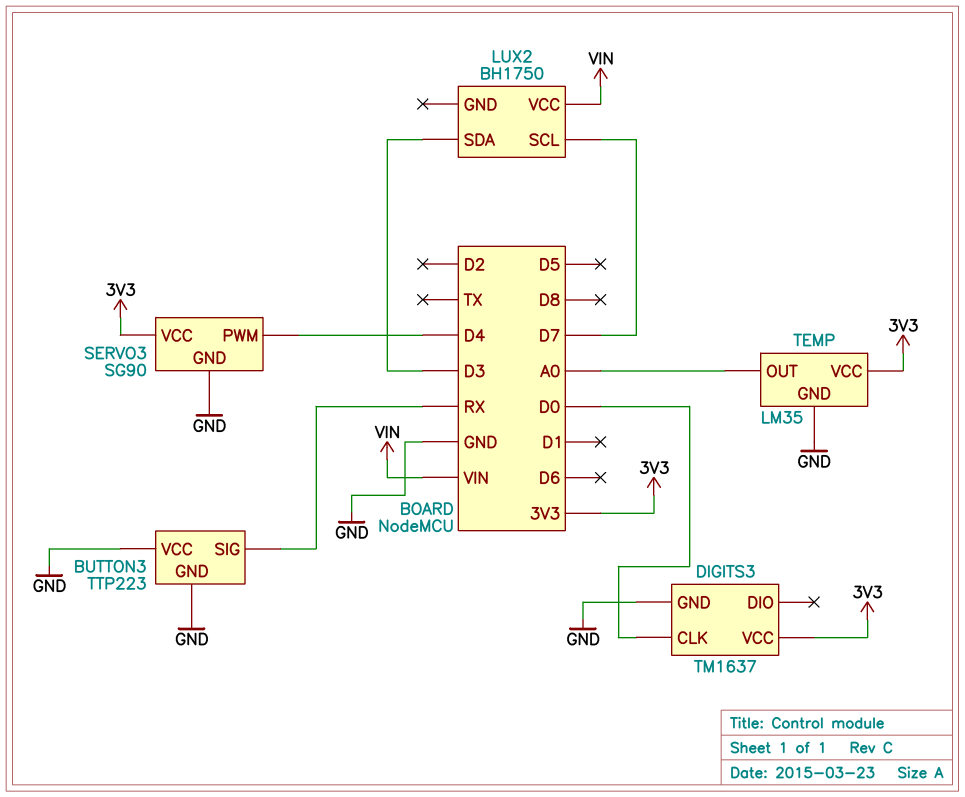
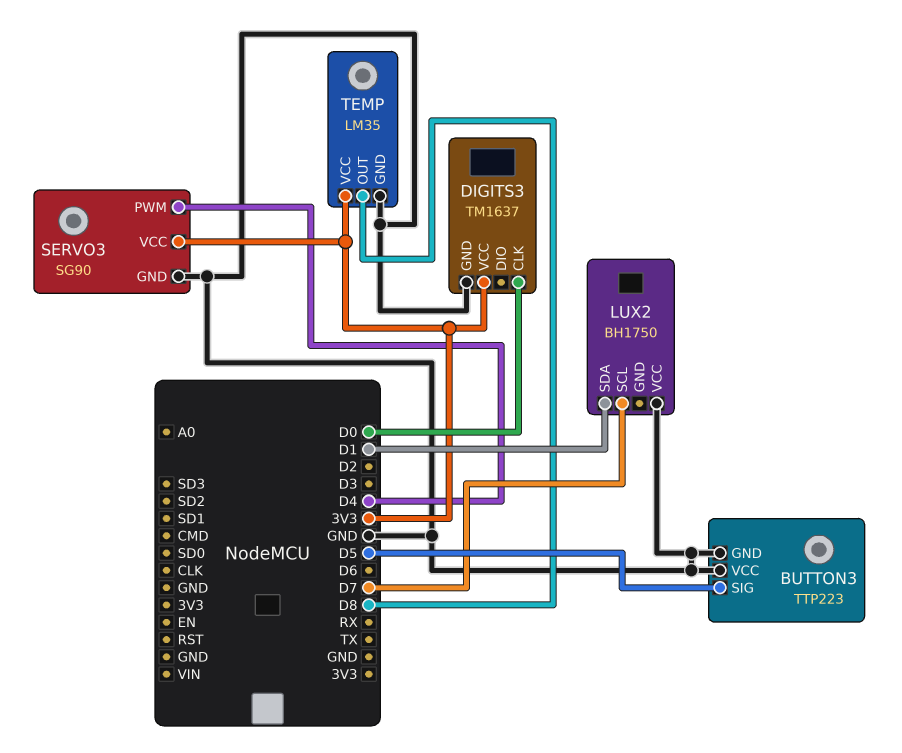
BUTTON3 pin SIG: RX -> D5
LUX2 pin SDA: D3 -> D1
LUX2 pin VCC: VIN -> GND
TEMP pin OUT: A0 -> D8

